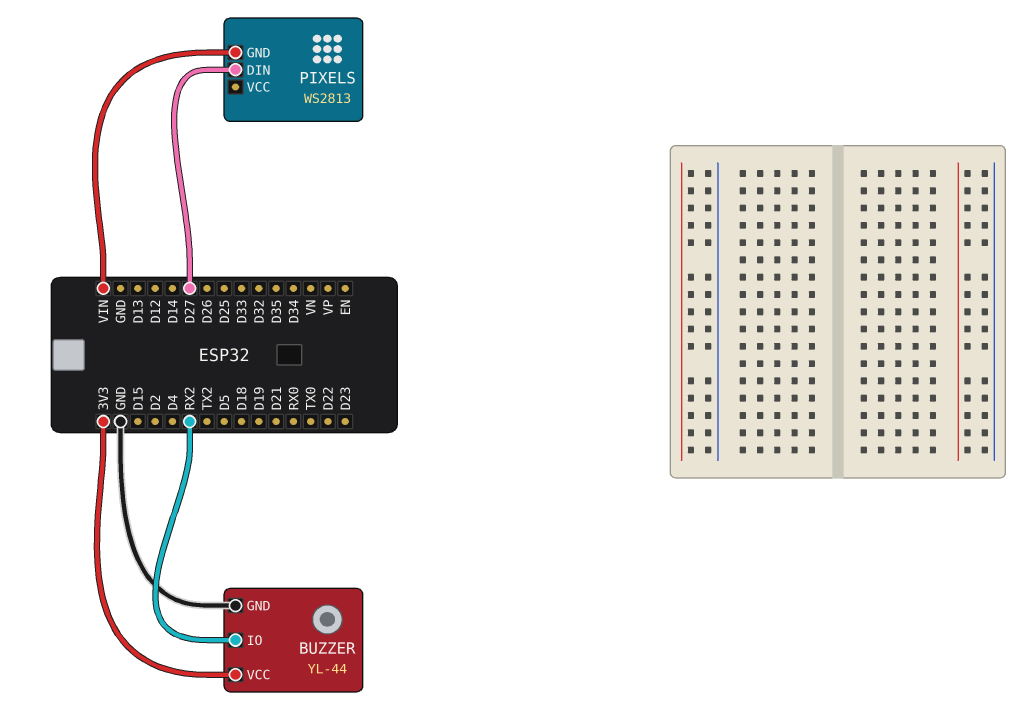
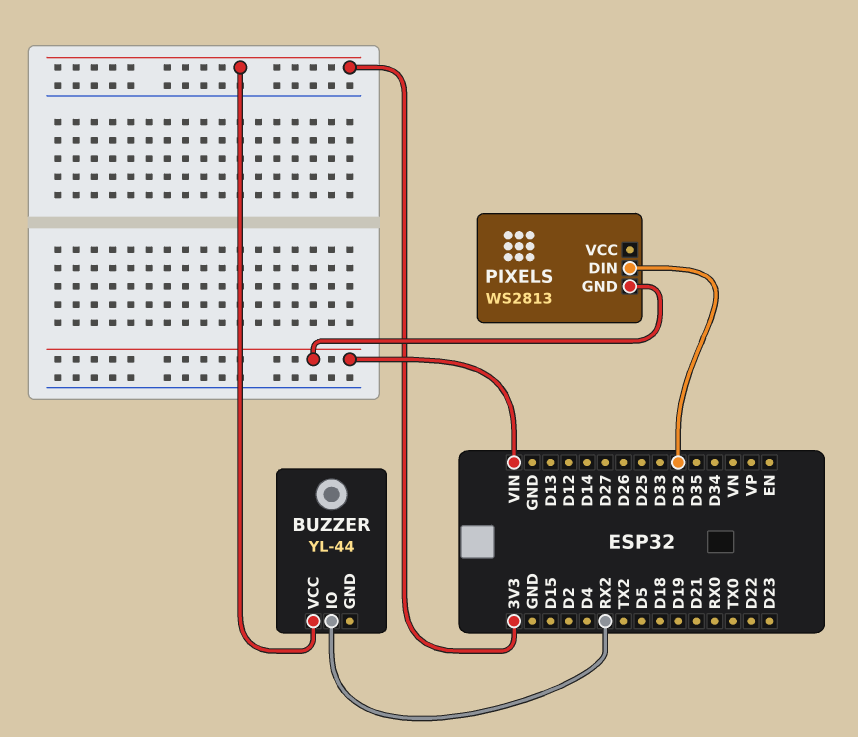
BUZZER pin GND: GND -> none
PIXELS pin DIN: D27 -> D32

